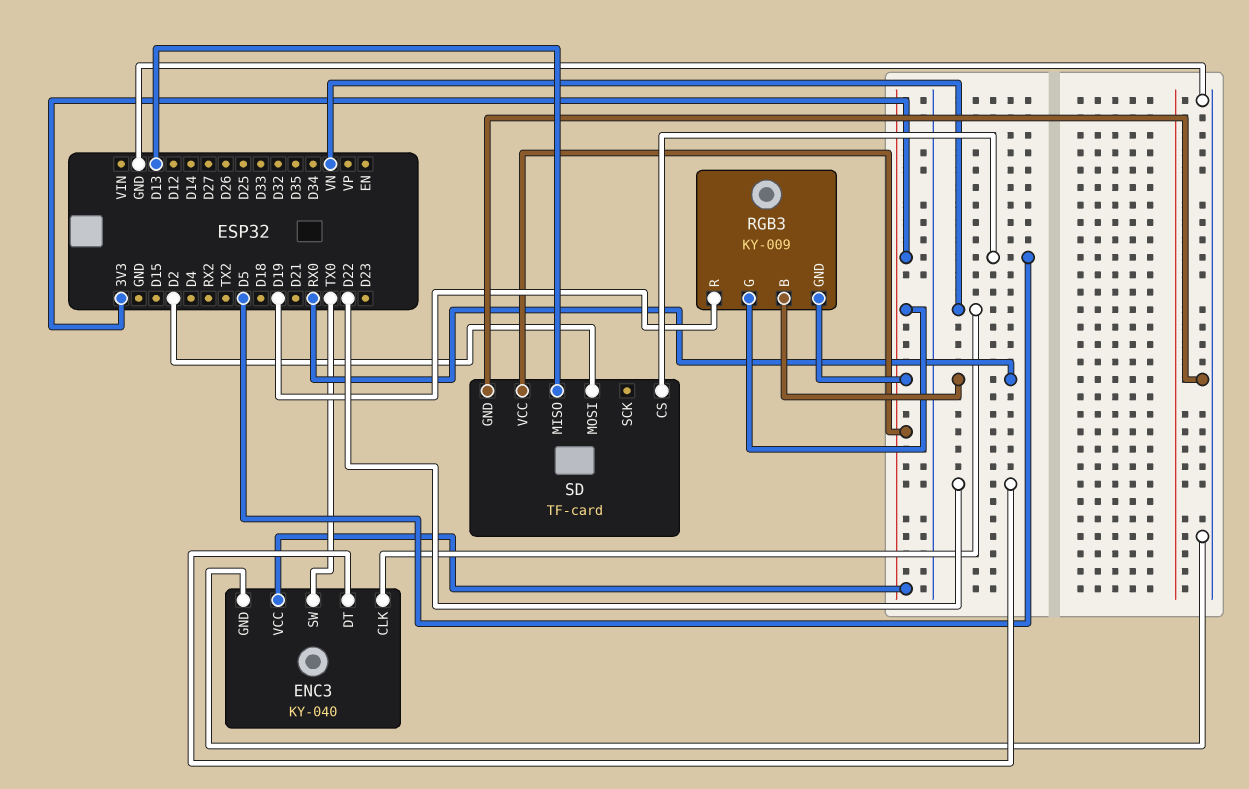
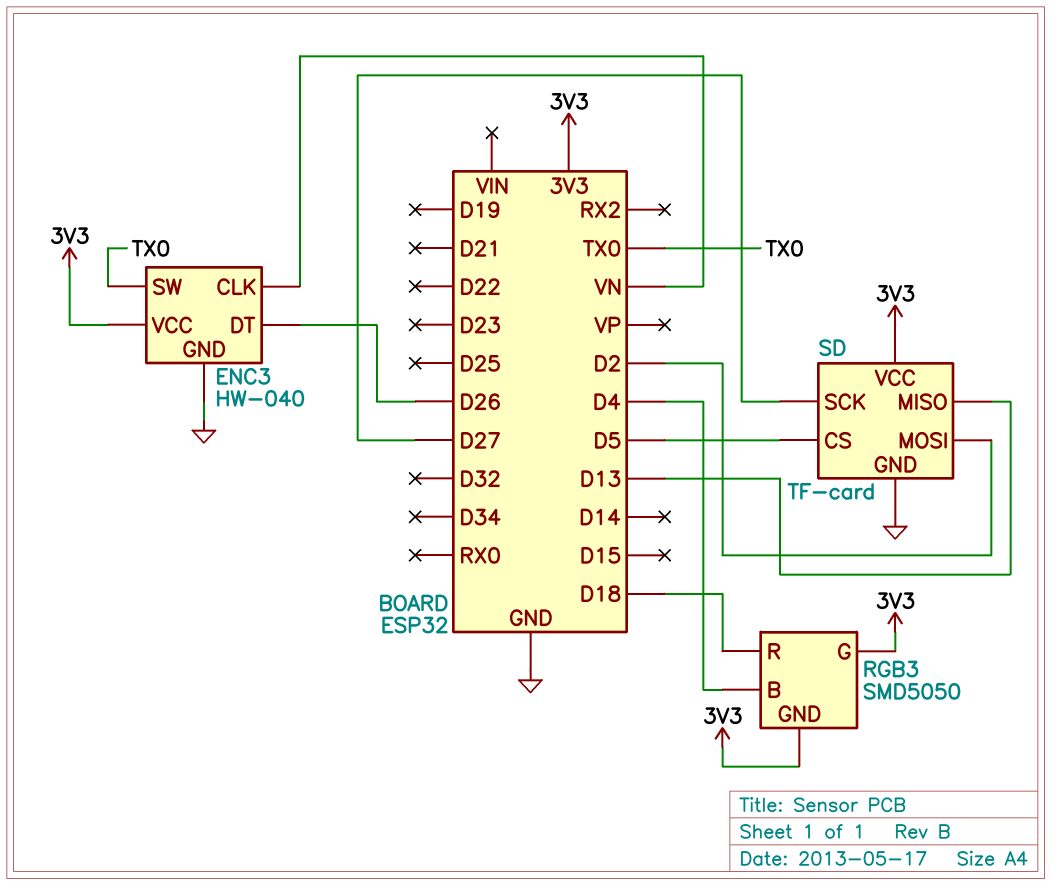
ENC3: KY-040 -> HW-040
ENC3 pin DT: D22 -> D26
RGB3: KY-009 -> SMD5050
RGB3 pin B: RX0 -> D4
RGB3 pin R: D19 -> D18
SD pin SCK: none -> D27

